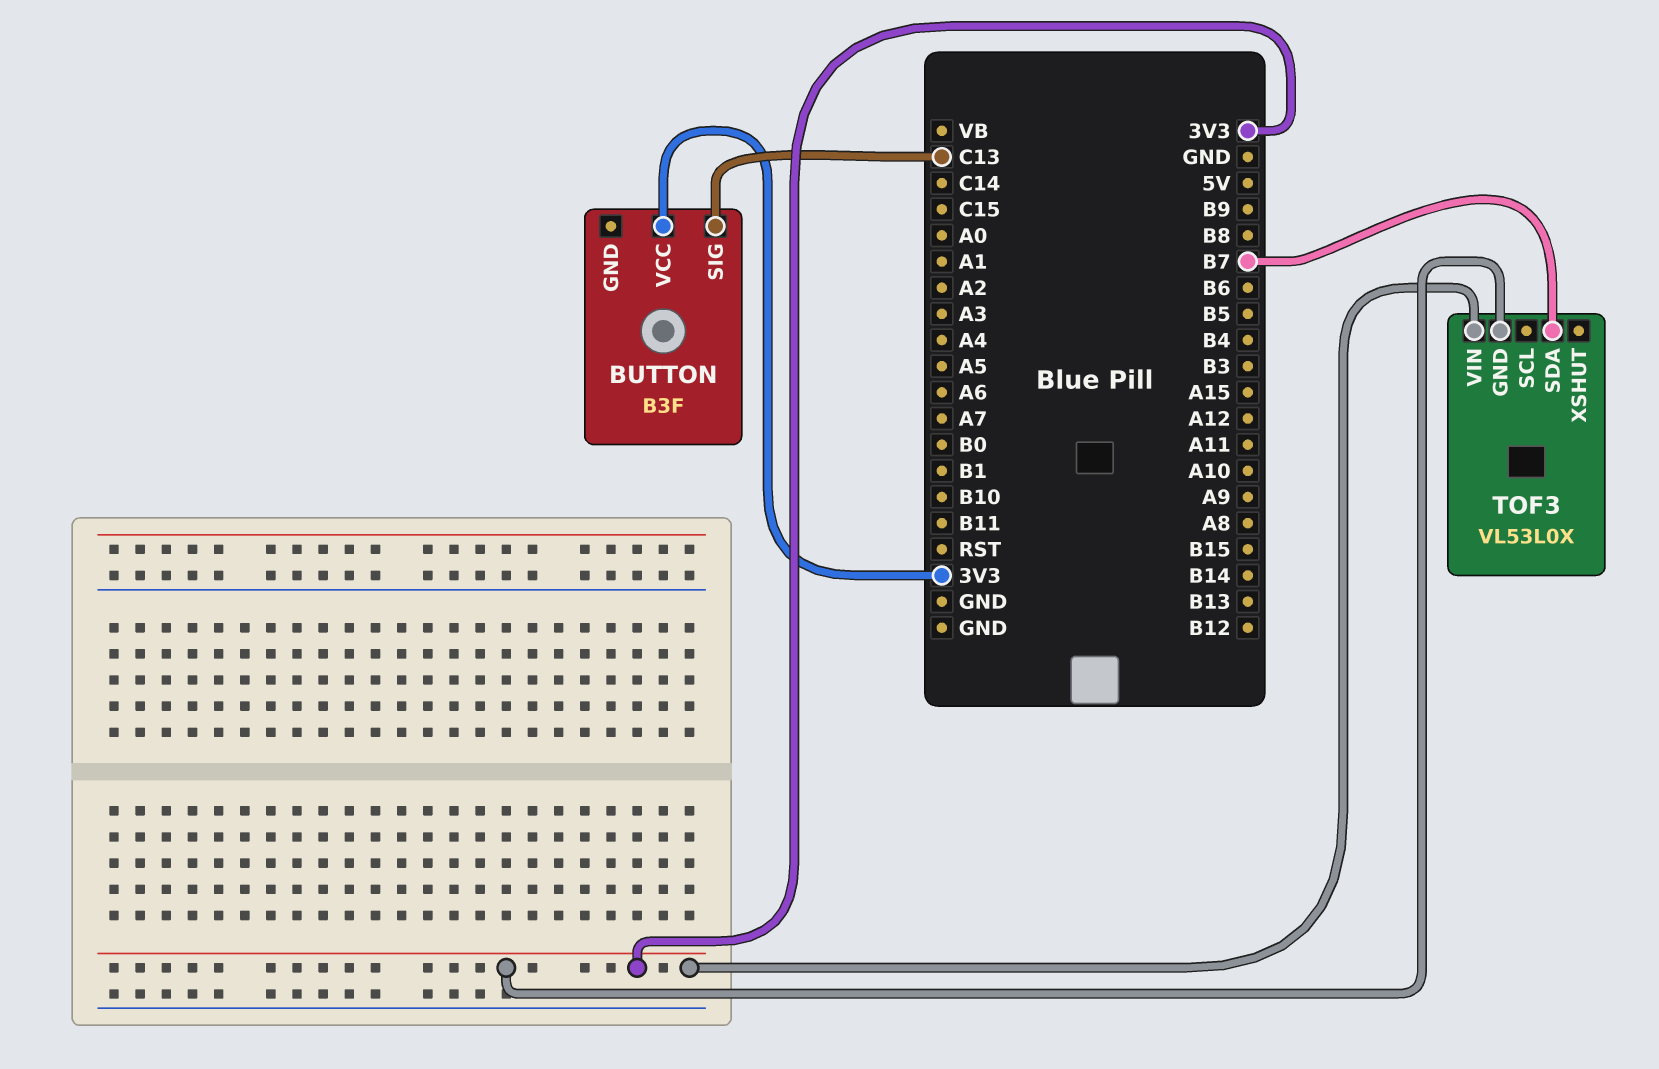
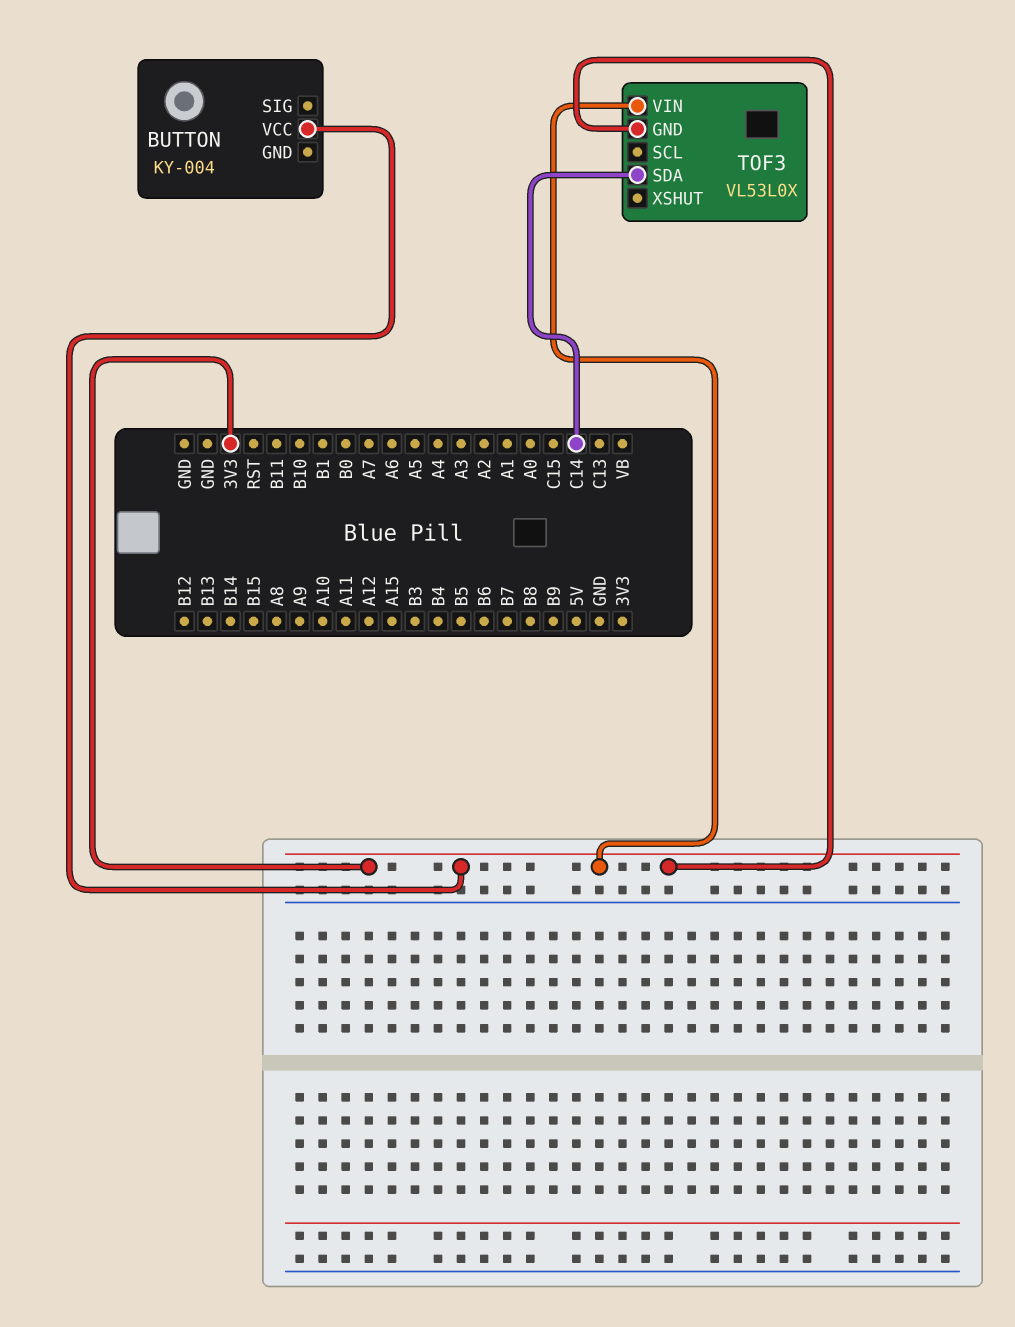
BUTTON: B3F -> KY-004
BUTTON pin SIG: C13 -> none
TOF3 pin SDA: B7 -> C14

